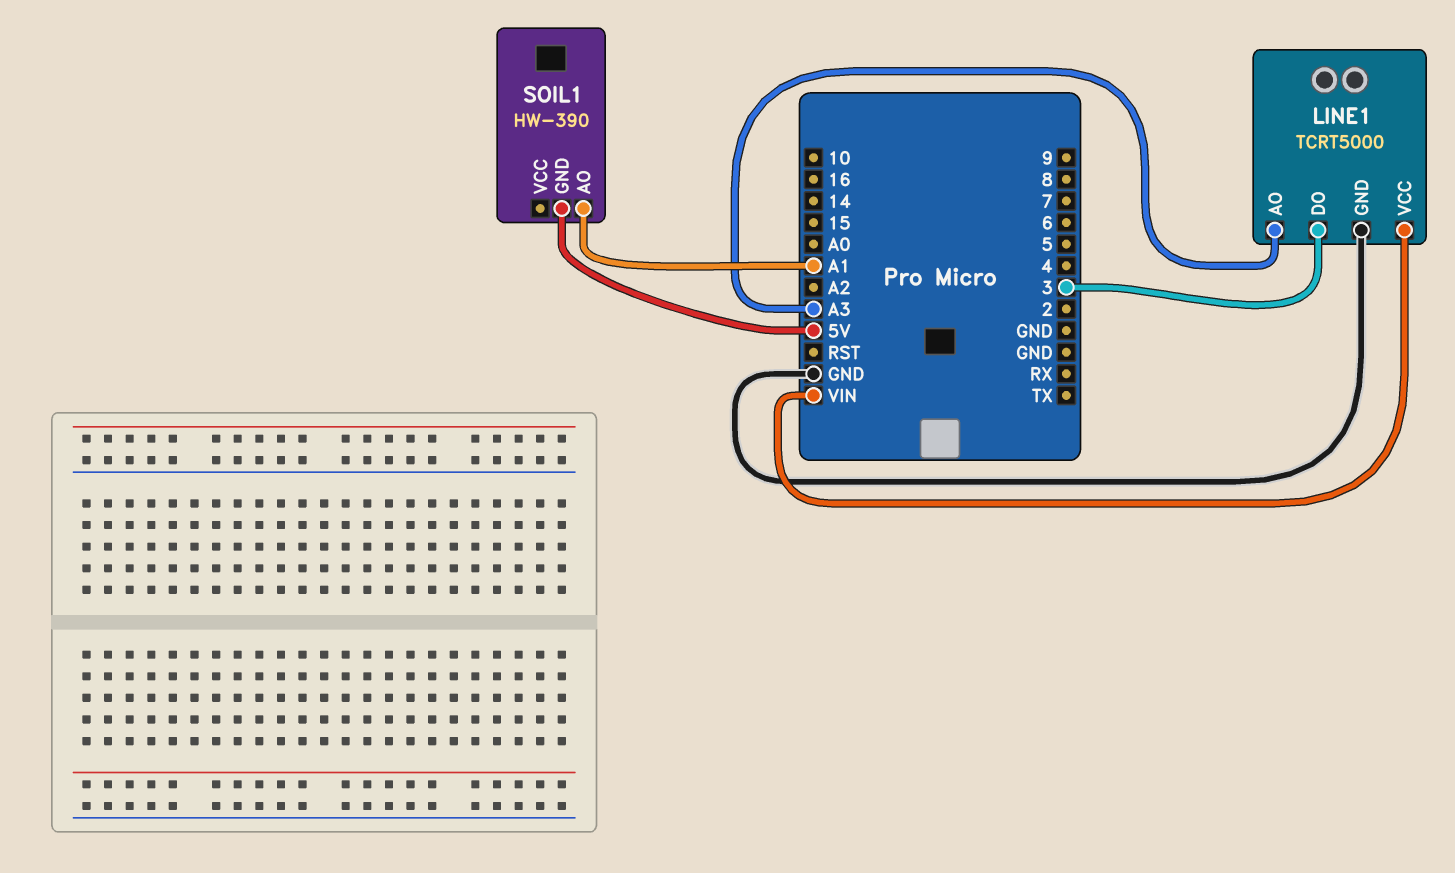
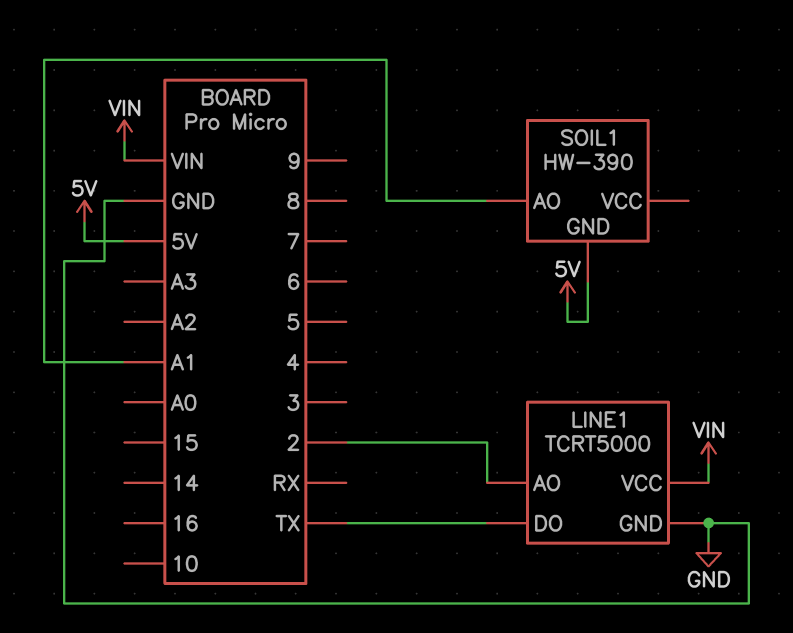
LINE1 pin AO: A3 -> 2
LINE1 pin DO: 3 -> TX

